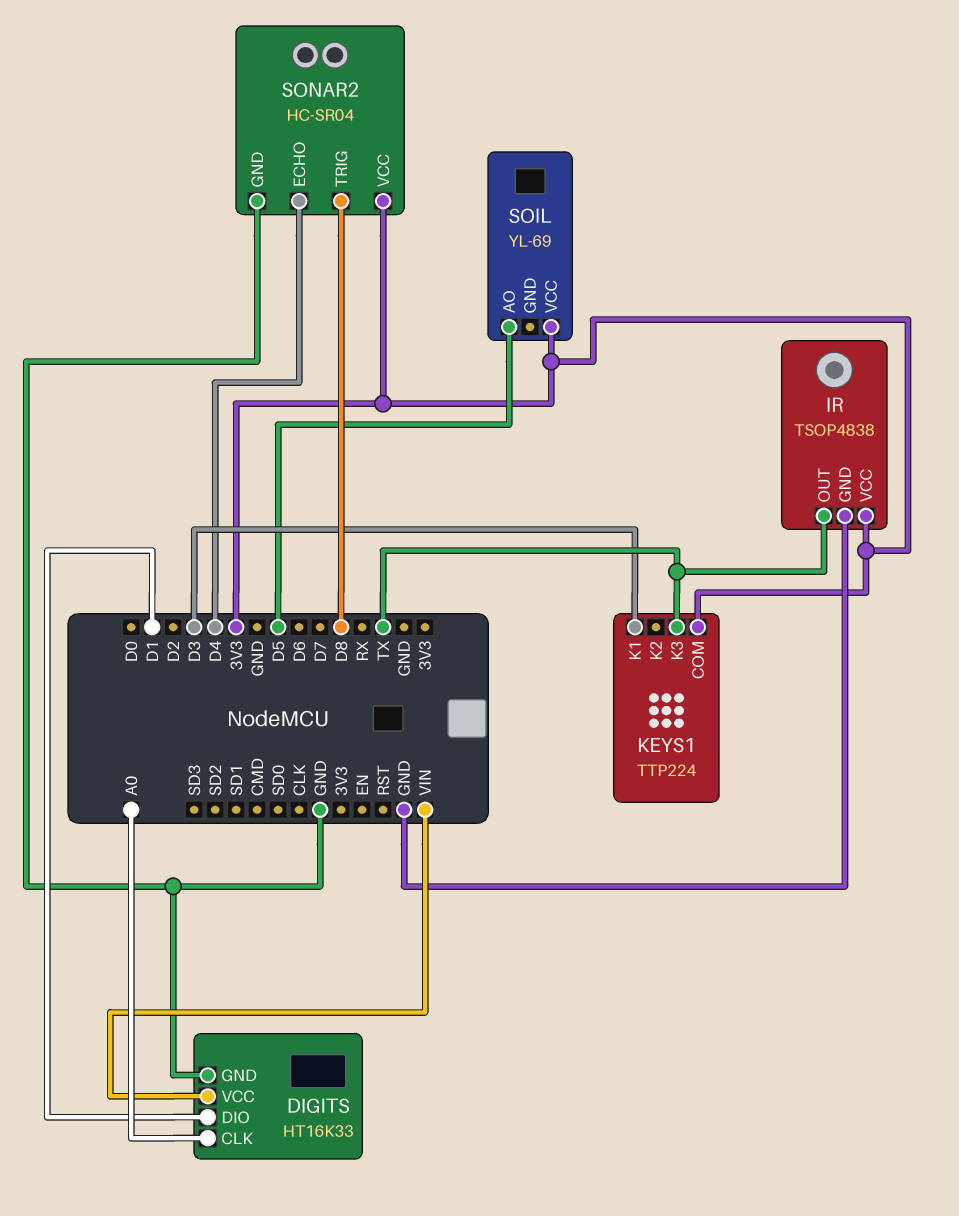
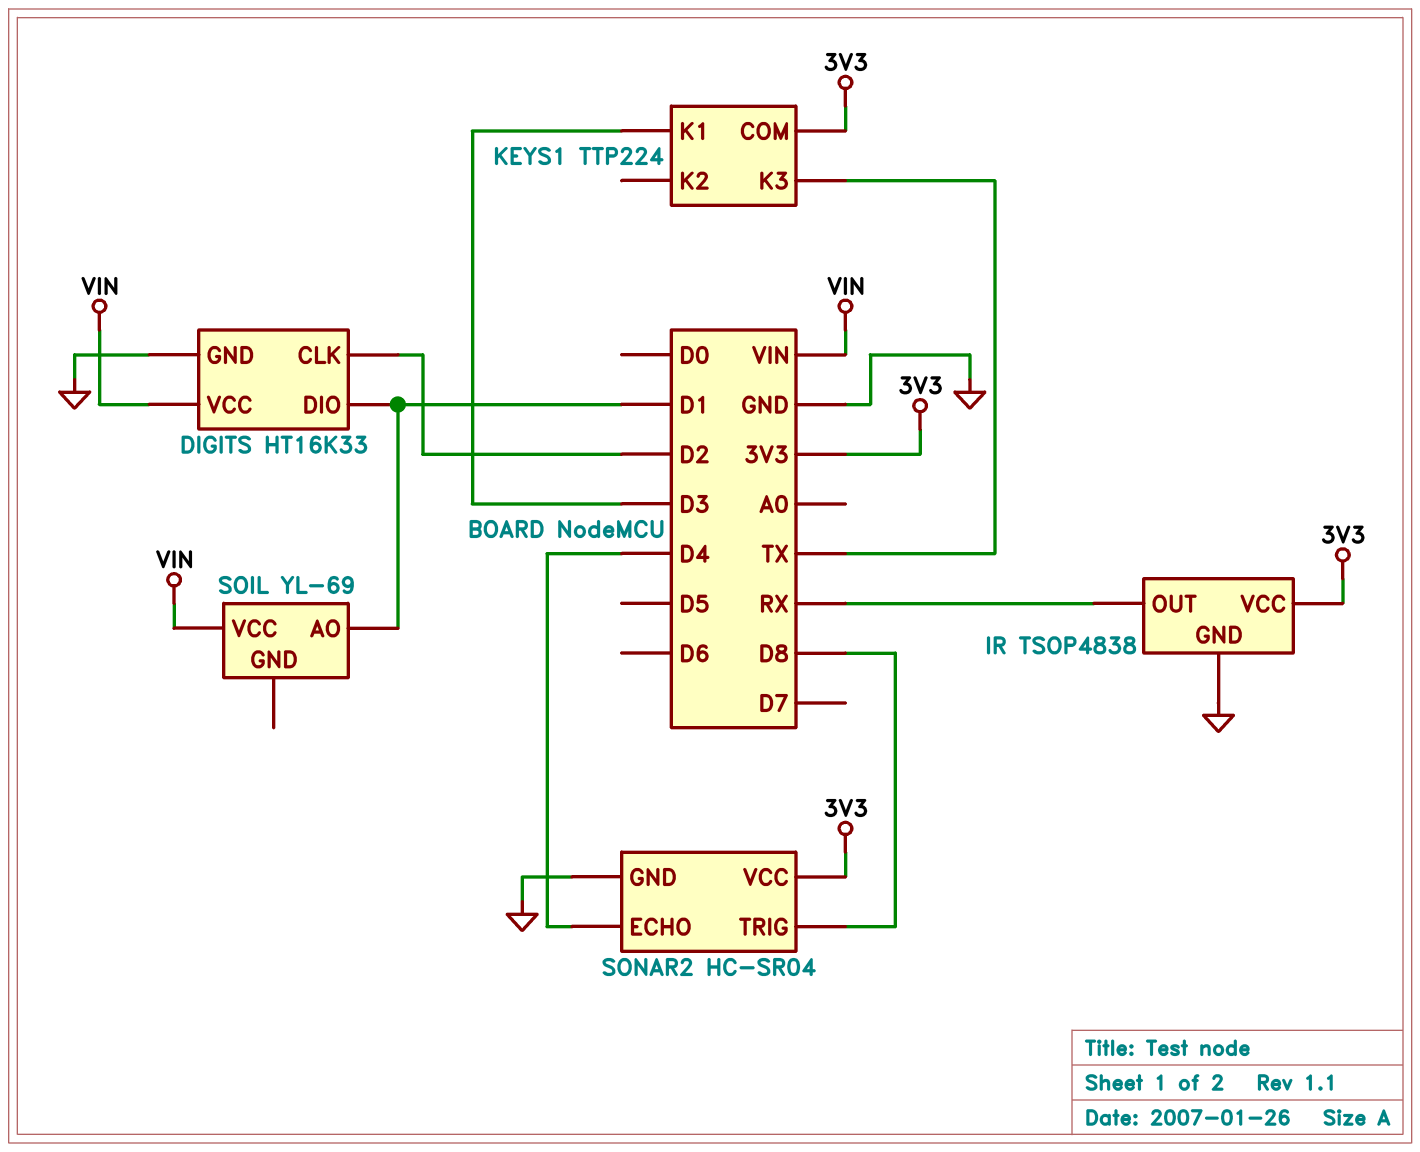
DIGITS pin CLK: A0 -> D2
IR pin OUT: TX -> RX
SOIL pin AO: D5 -> D1
SOIL pin VCC: 3V3 -> VIN

